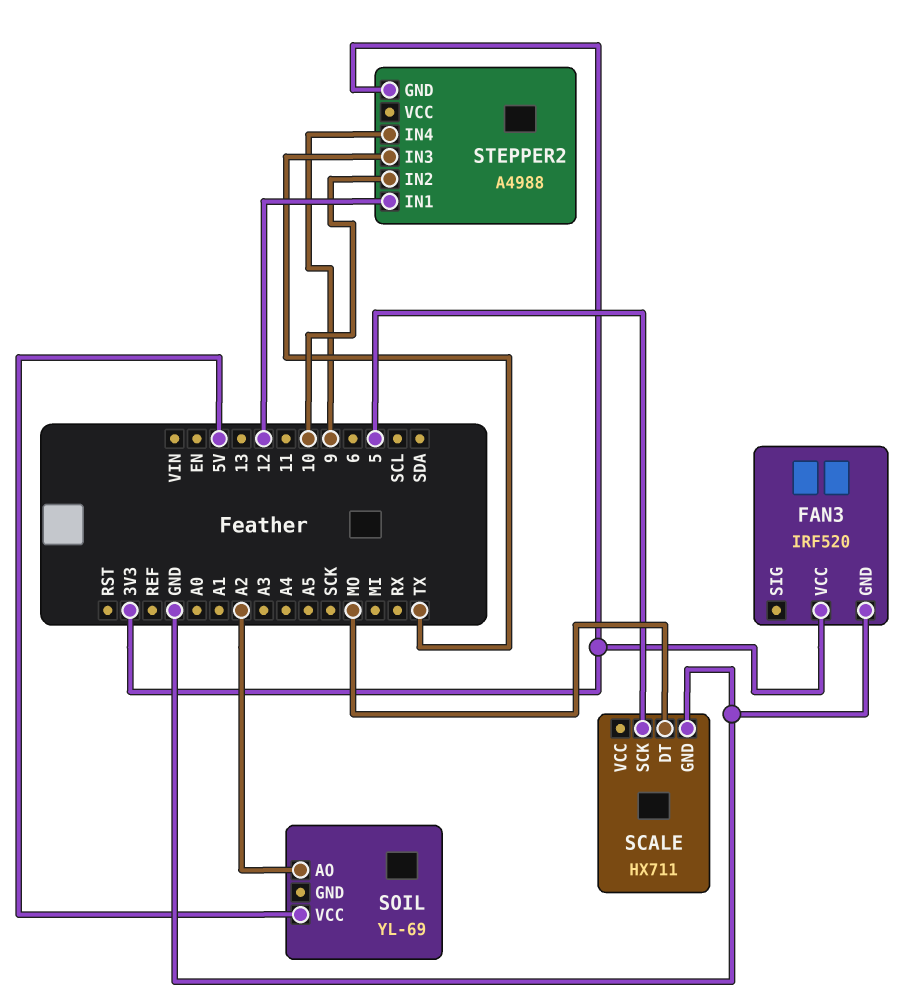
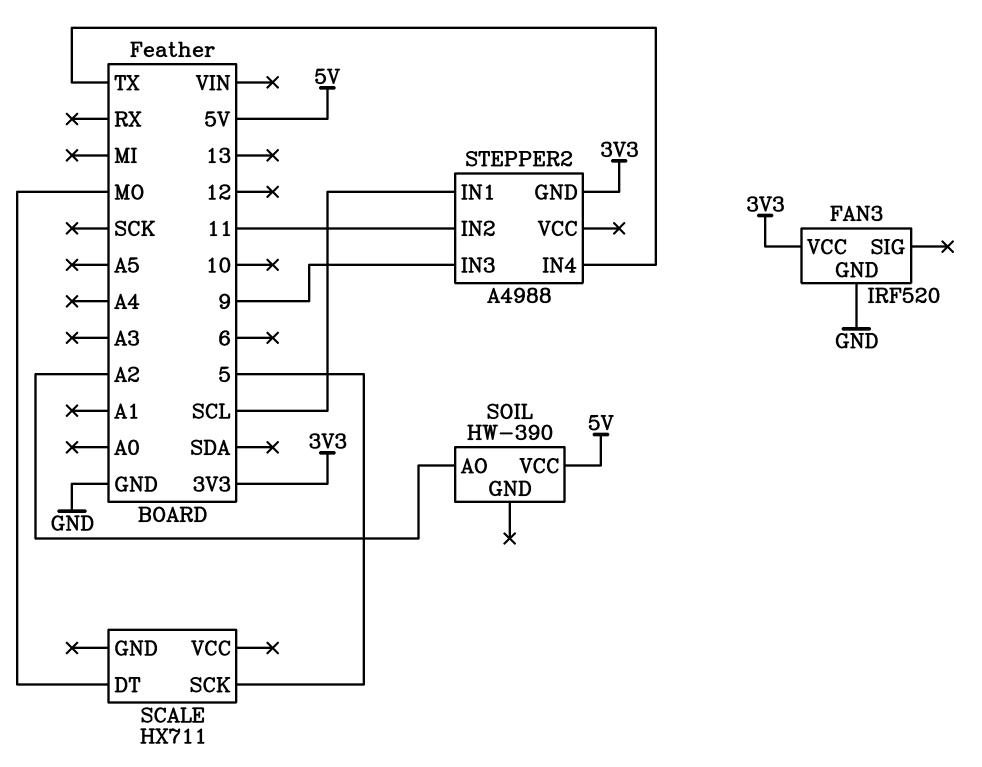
SCALE pin GND: GND -> none
SOIL: YL-69 -> HW-390
STEPPER2 pin IN1: 12 -> SCL
STEPPER2 pin IN2: 10 -> 11
STEPPER2 pin IN3: TX -> 9
STEPPER2 pin IN4: 9 -> TX

